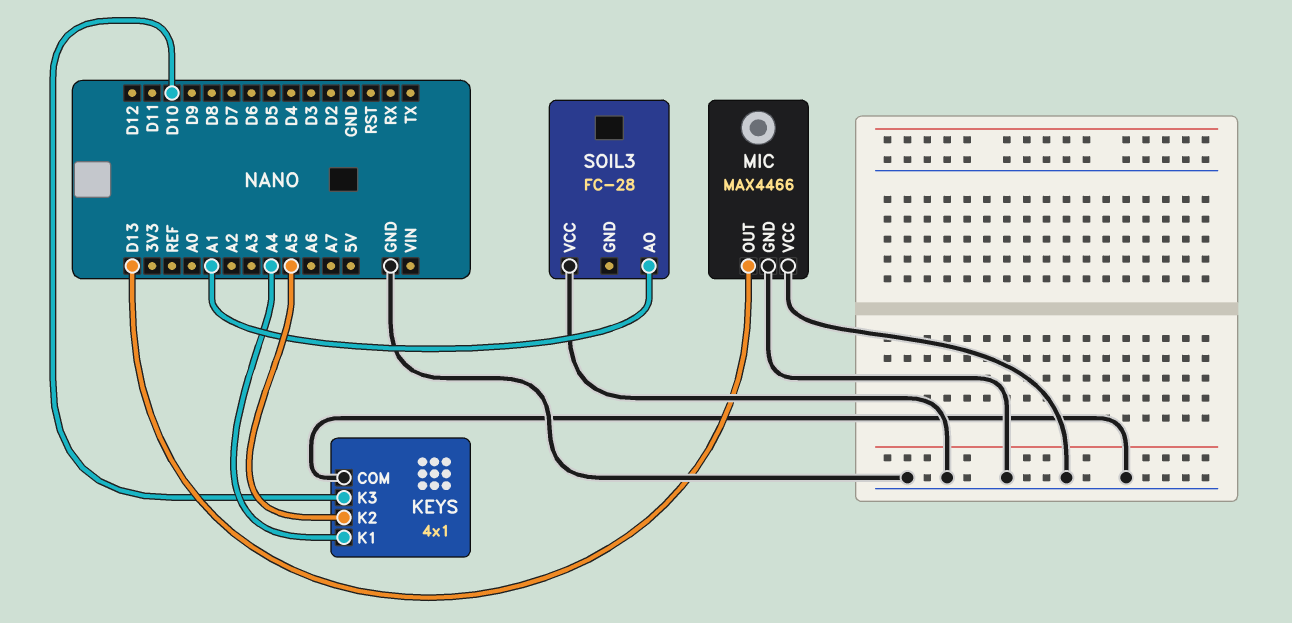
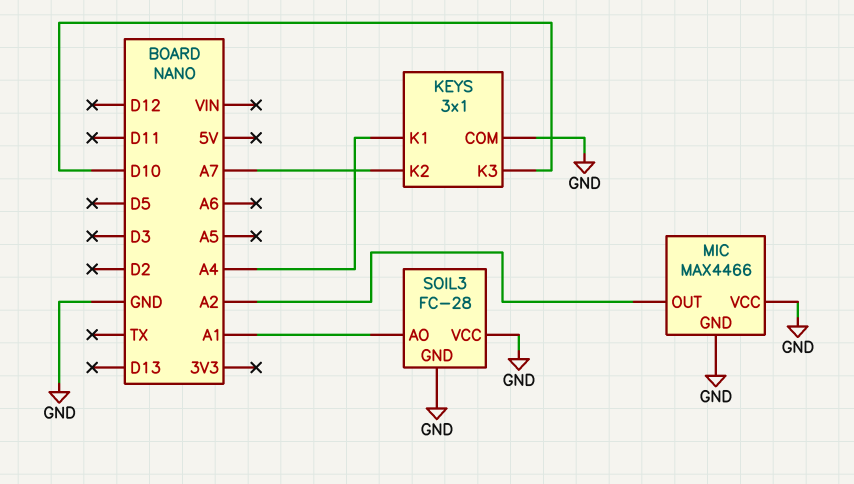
KEYS: 4x1 -> 3x1
KEYS pin K2: A5 -> A7
MIC pin OUT: D13 -> A2
SOIL3 pin GND: none -> GND

